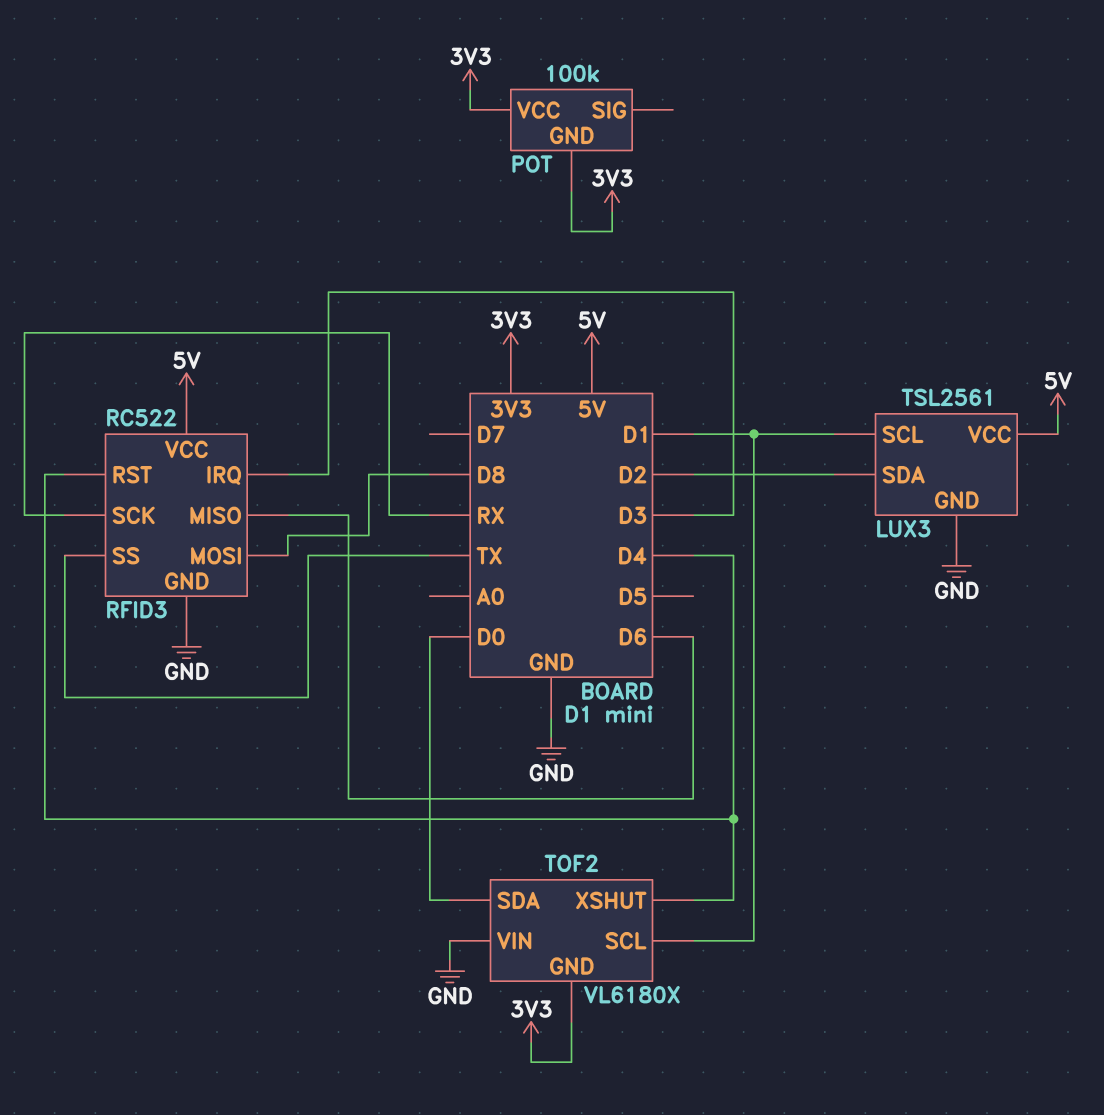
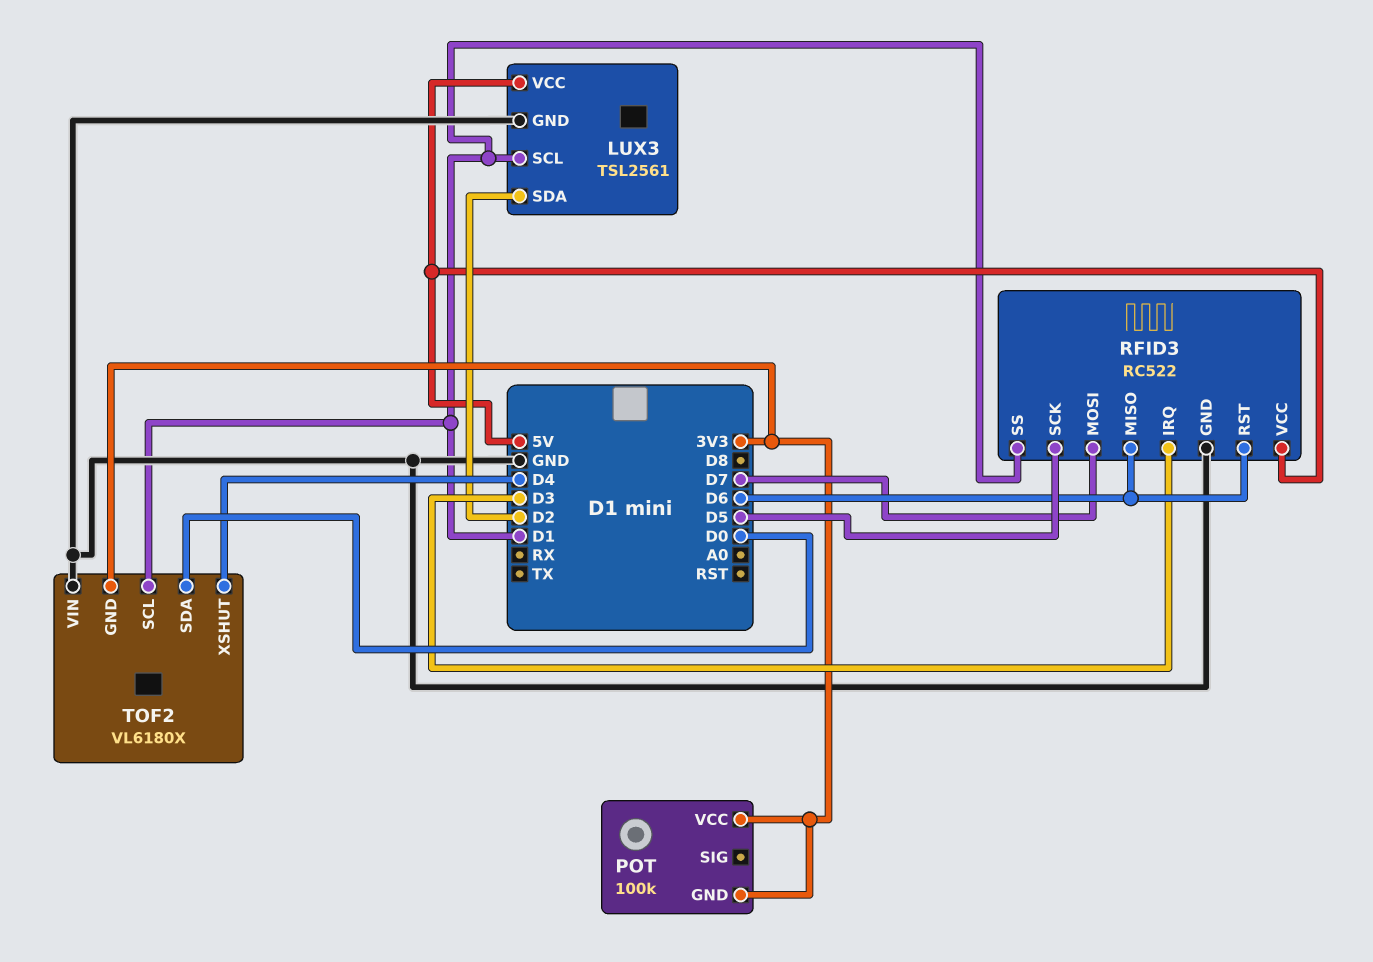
RFID3 pin MOSI: D8 -> D7
RFID3 pin RST: D4 -> D6
RFID3 pin SCK: RX -> D5
RFID3 pin SS: TX -> D1

